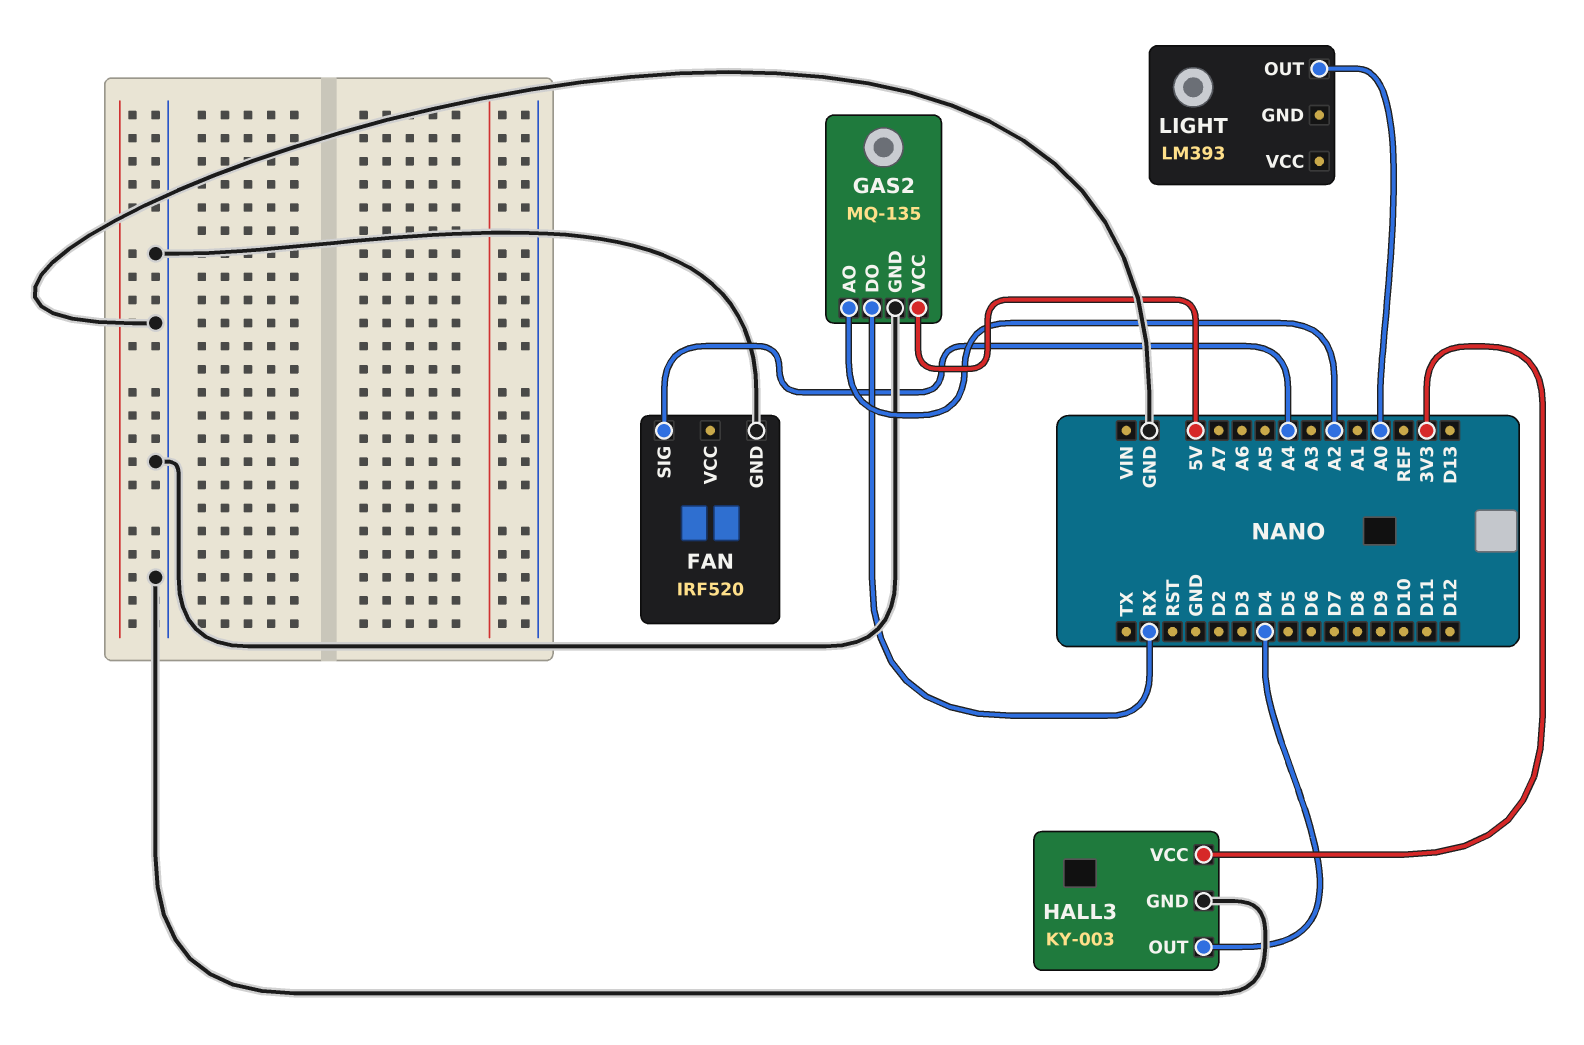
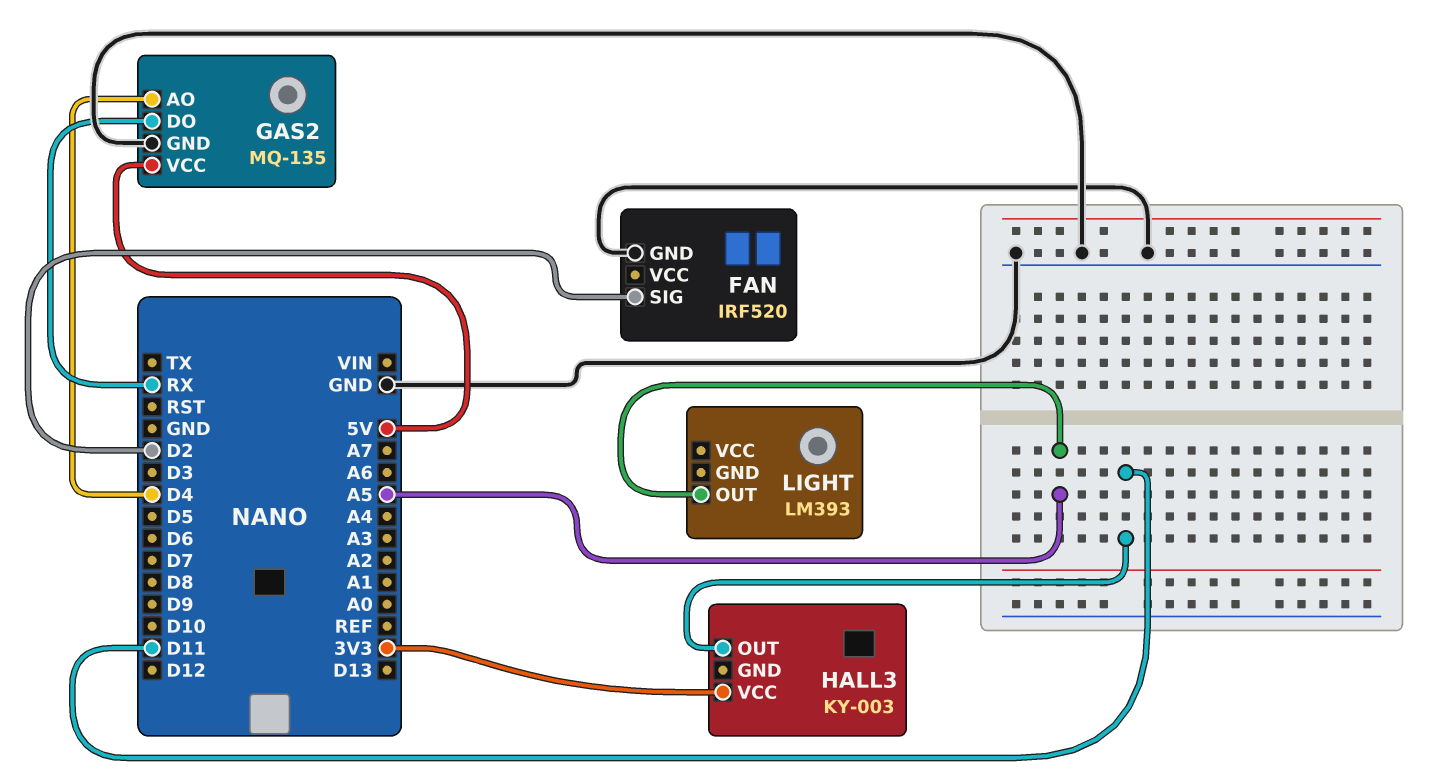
FAN pin SIG: A4 -> D2
GAS2 pin AO: A2 -> D4
HALL3 pin GND: GND -> none
HALL3 pin OUT: D4 -> D11
LIGHT pin OUT: A0 -> A5

